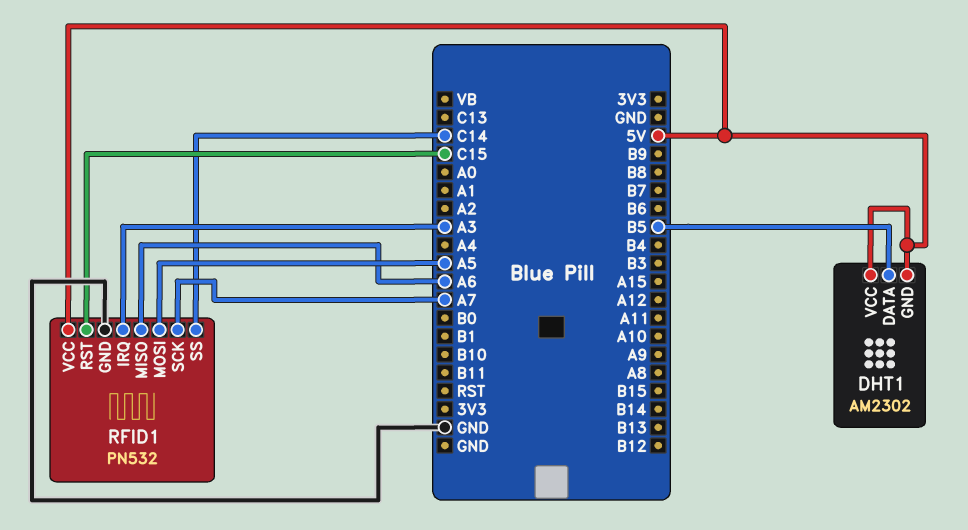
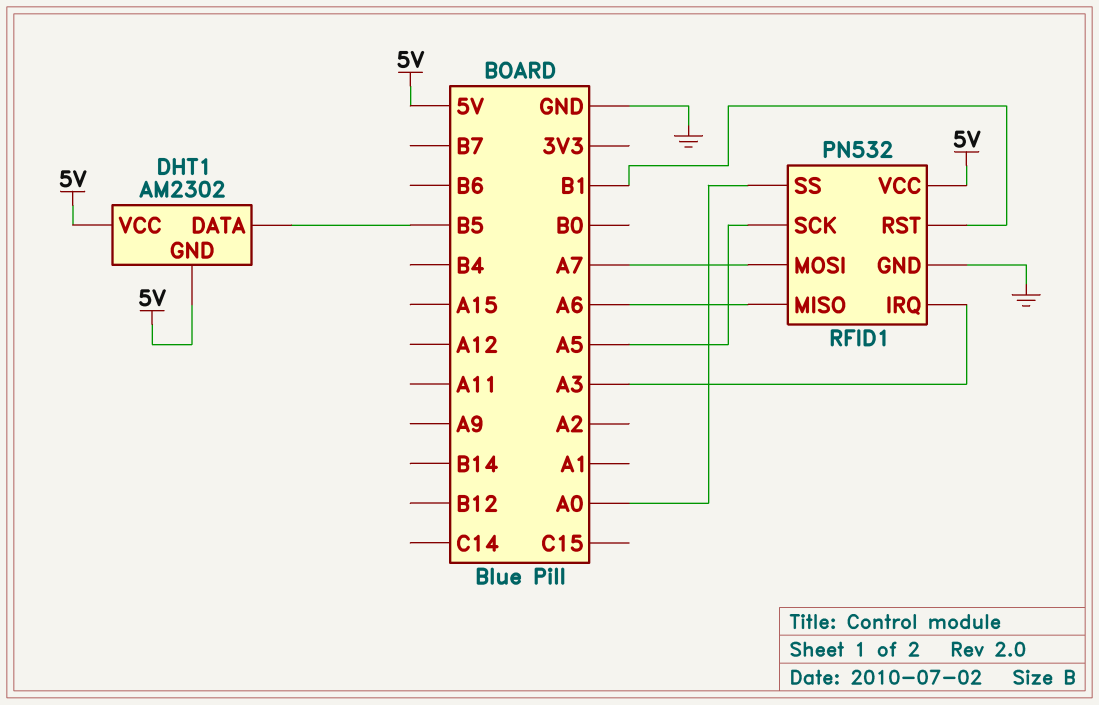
RFID1 pin MOSI: A5 -> A7
RFID1 pin RST: C15 -> B1
RFID1 pin SCK: A7 -> A5
RFID1 pin SS: C14 -> A0

